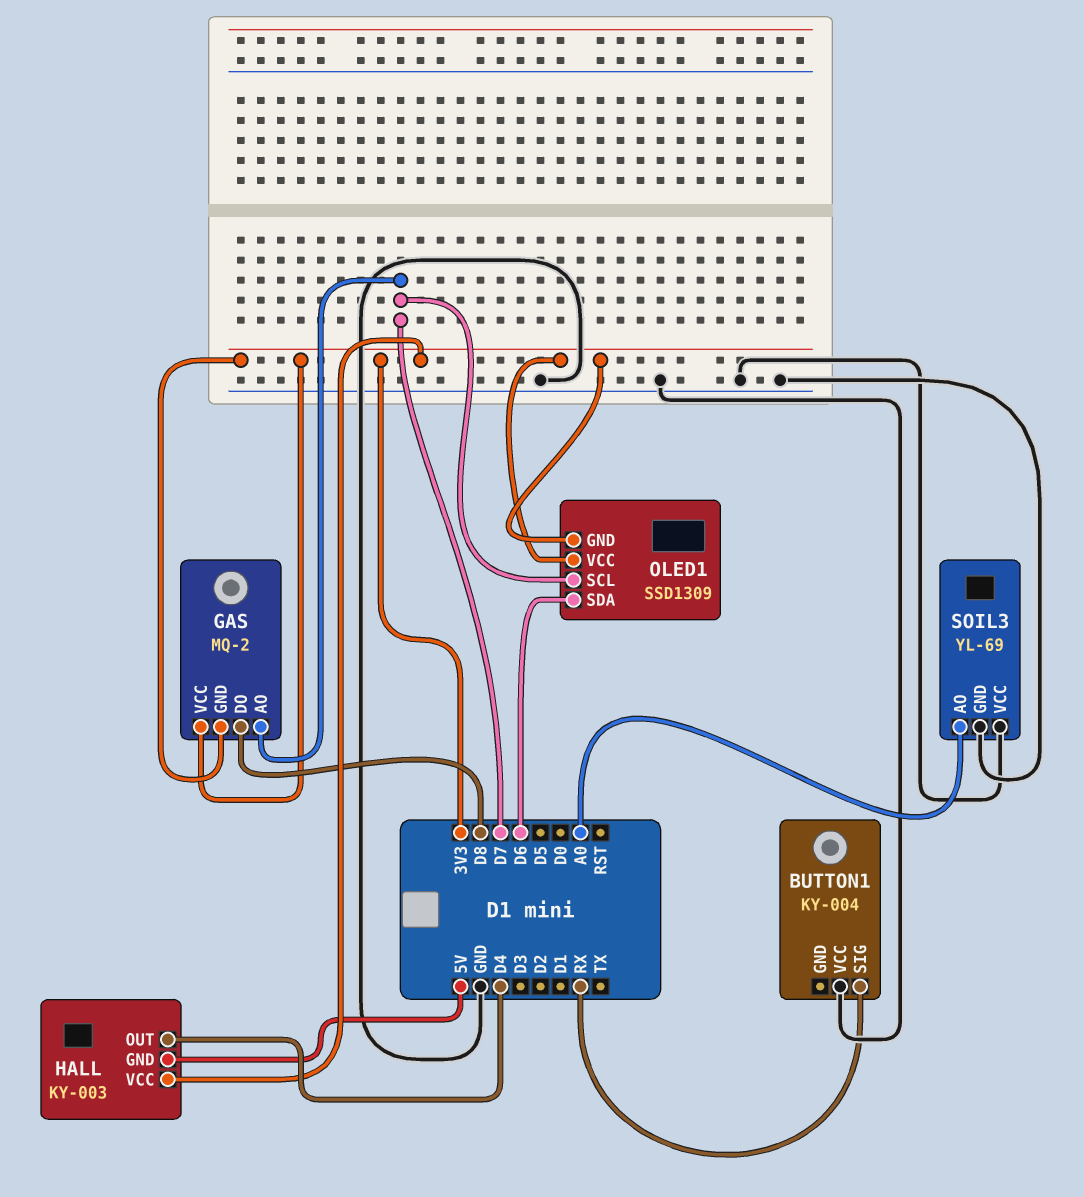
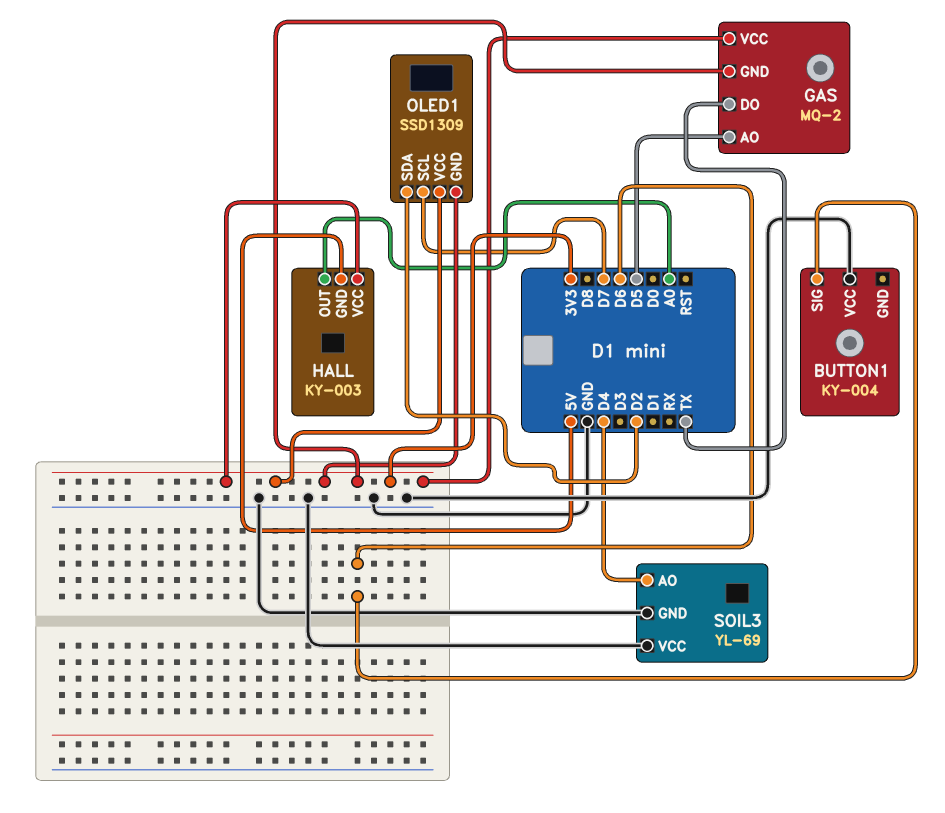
BUTTON1 pin SIG: RX -> D6
GAS pin AO: D7 -> D5
GAS pin DO: D8 -> TX
HALL pin OUT: D4 -> A0
OLED1 pin SDA: D6 -> D2
SOIL3 pin AO: A0 -> D4

